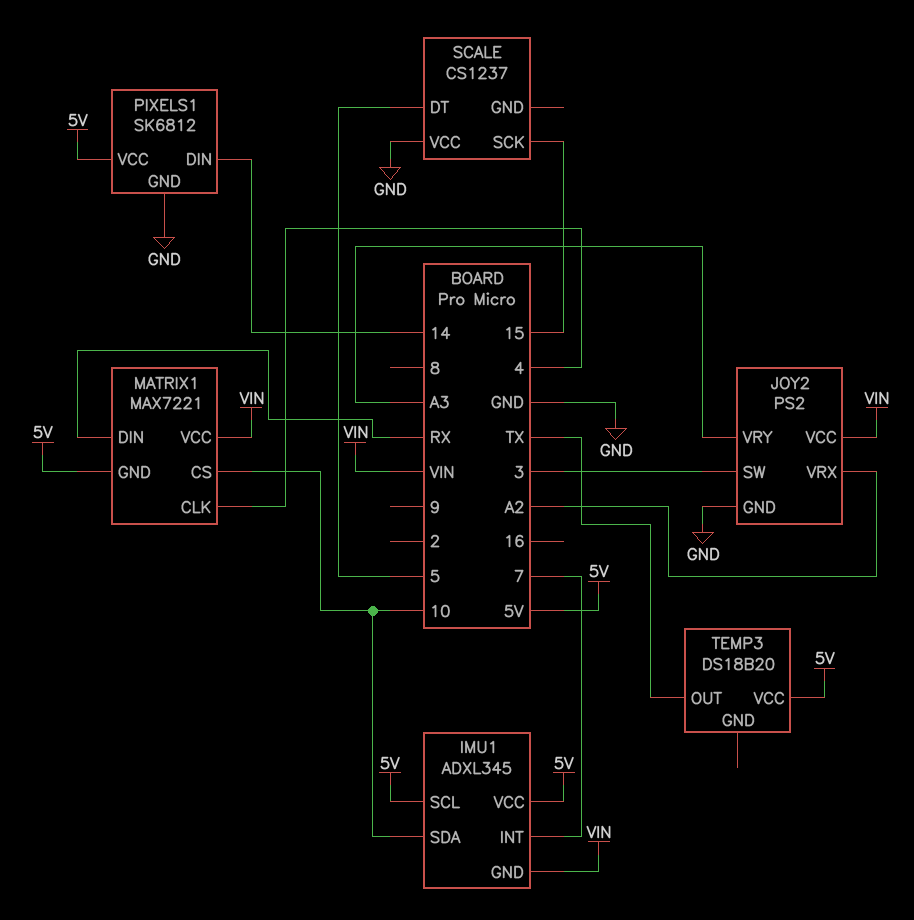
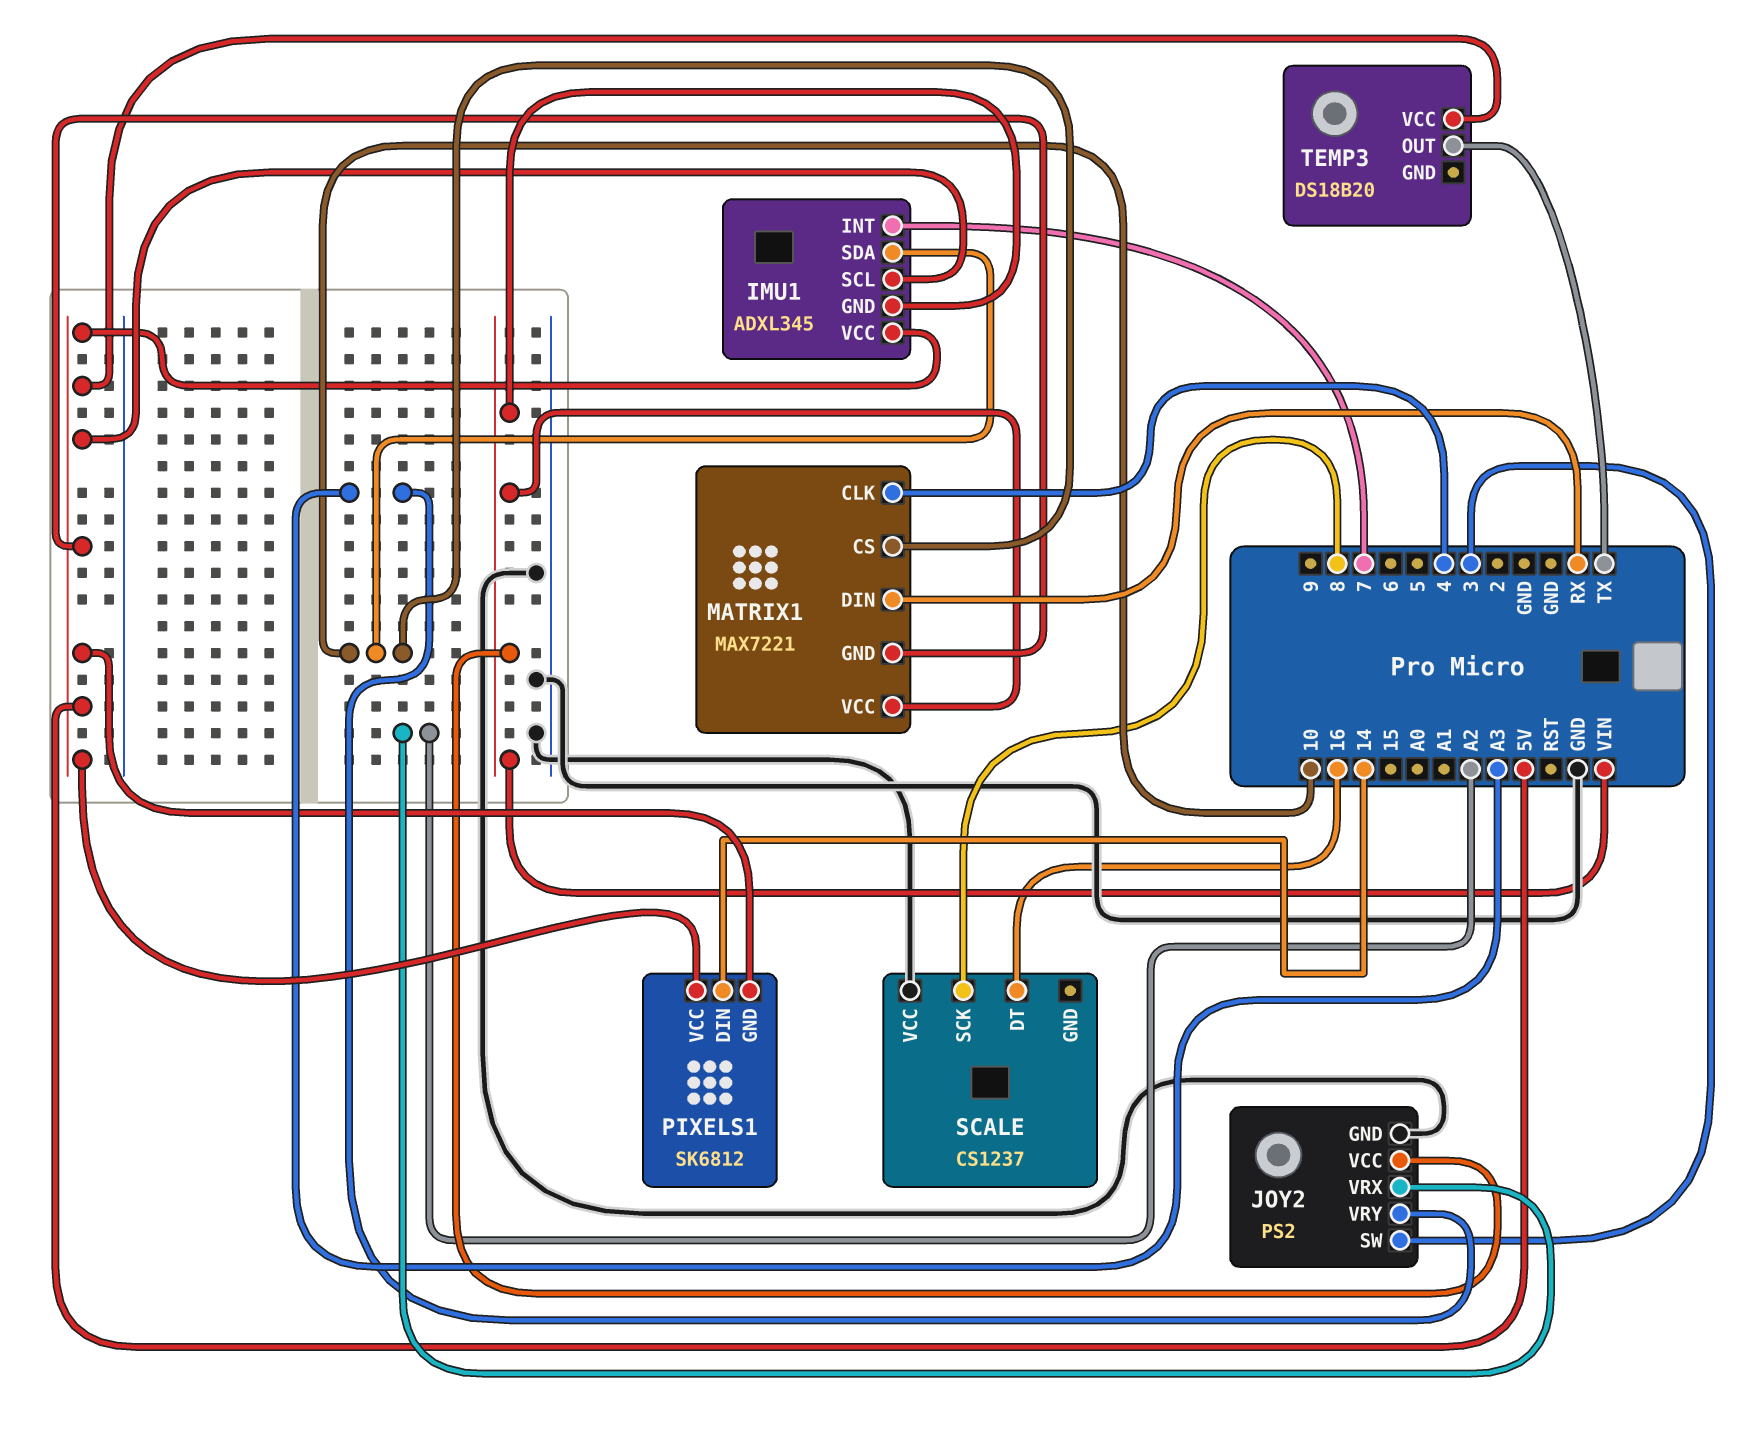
PIXELS1 pin GND: GND -> 5V
SCALE pin DT: 5 -> 16
SCALE pin SCK: 15 -> 8

